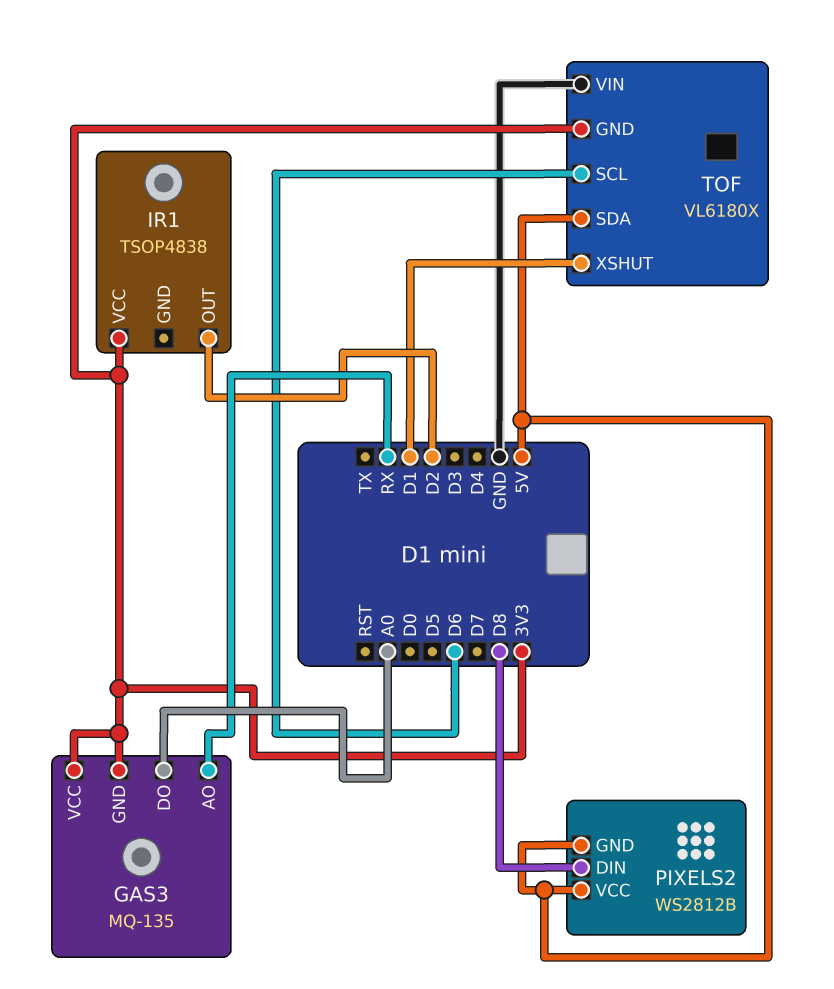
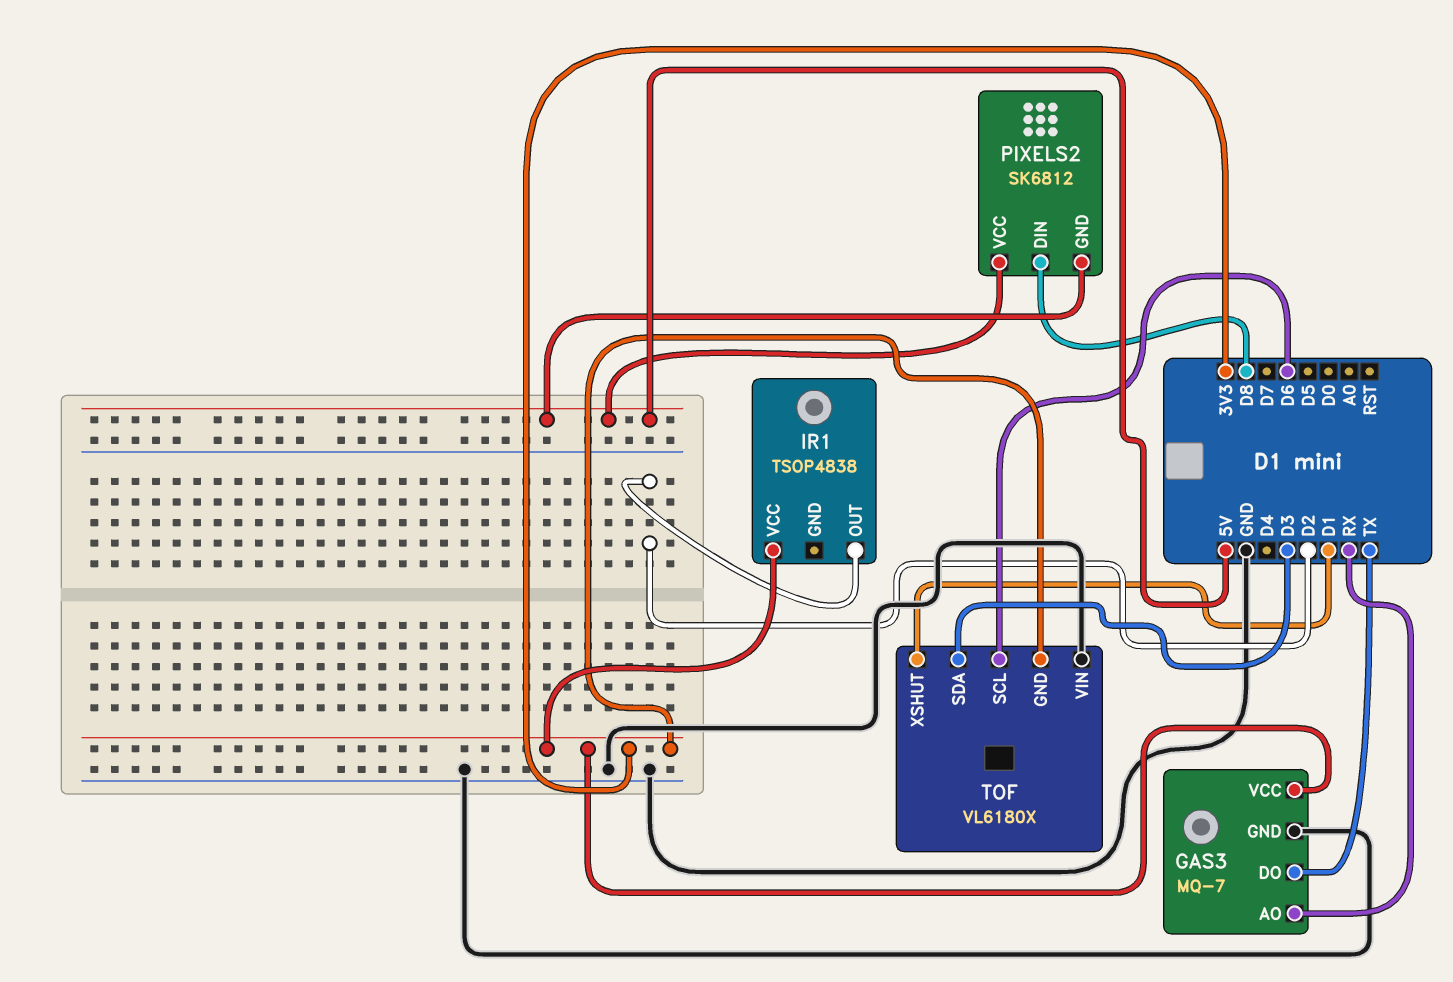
GAS3: MQ-135 -> MQ-7
GAS3 pin DO: A0 -> TX
GAS3 pin GND: 3V3 -> GND
PIXELS2: WS2812B -> SK6812
TOF pin SDA: 5V -> D3

